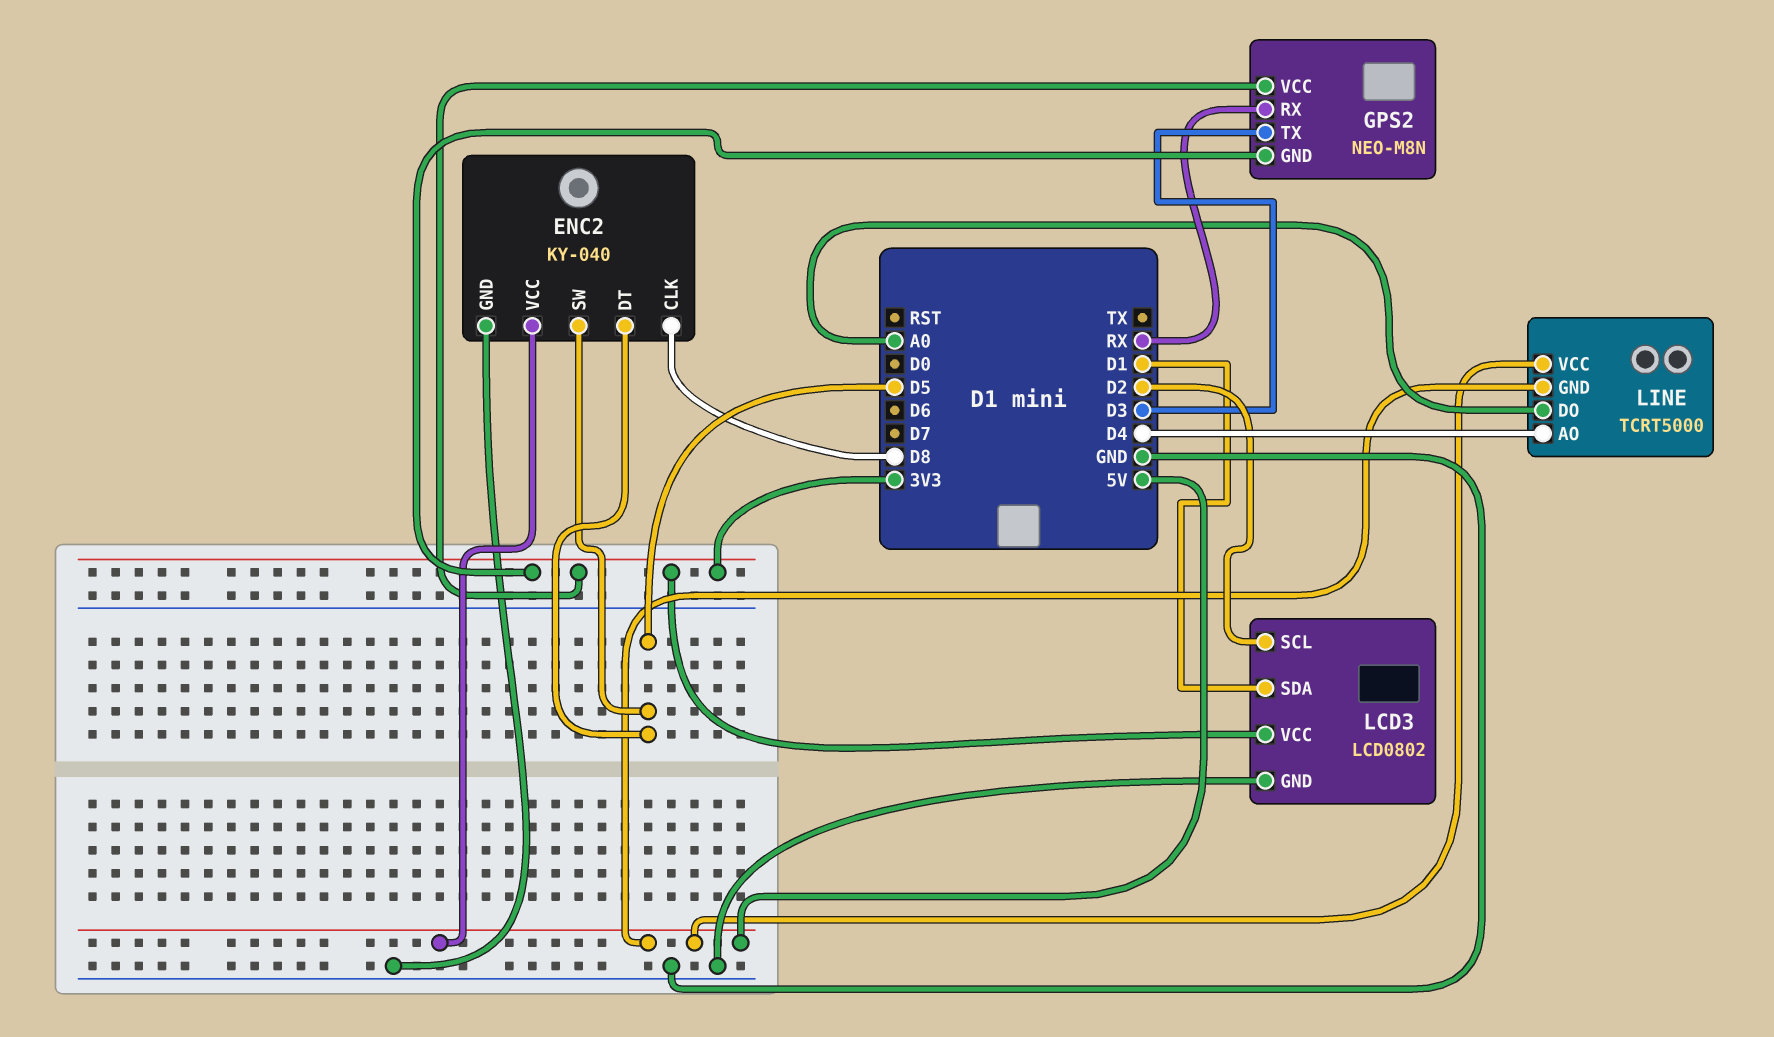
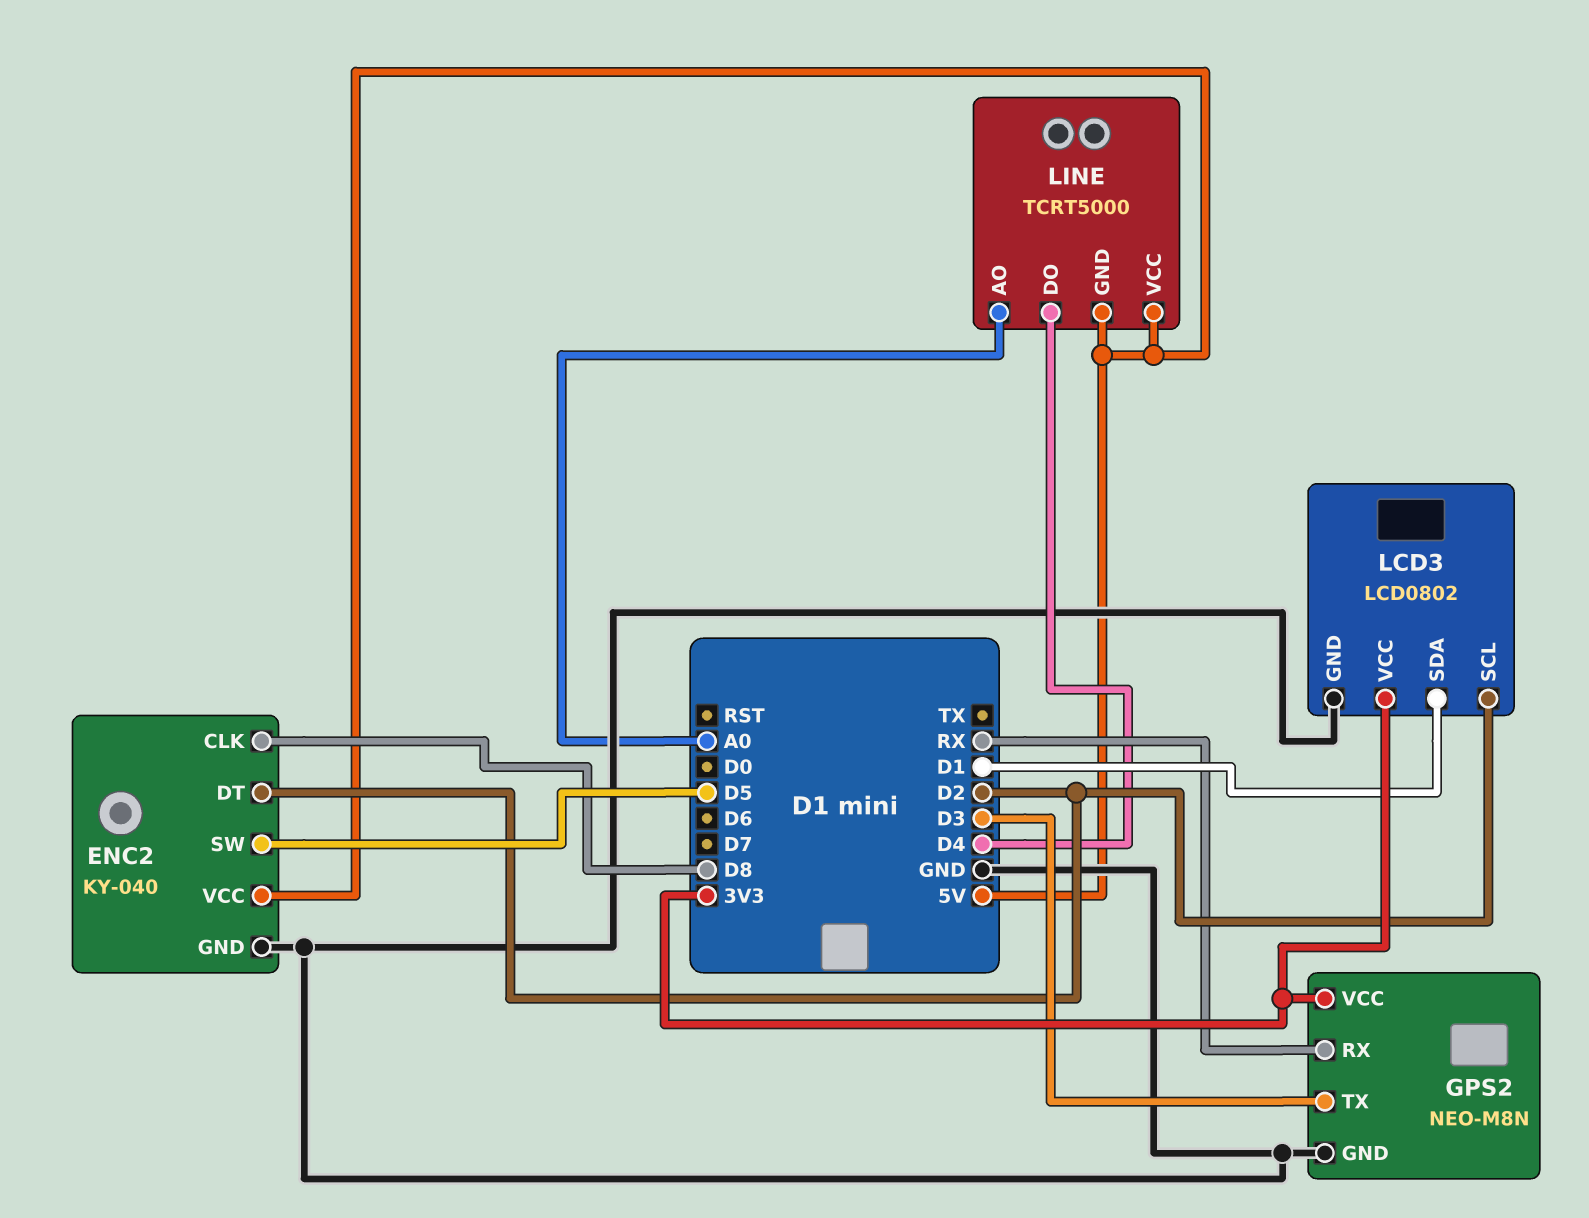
ENC2 pin DT: D5 -> D2
GPS2 pin GND: 3V3 -> GND
LINE pin AO: D4 -> A0
LINE pin DO: A0 -> D4

